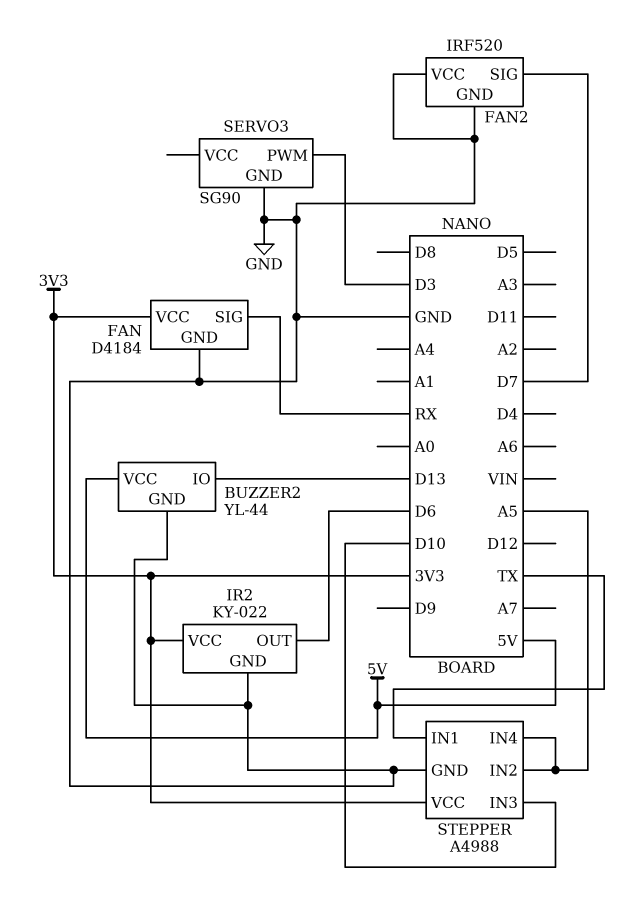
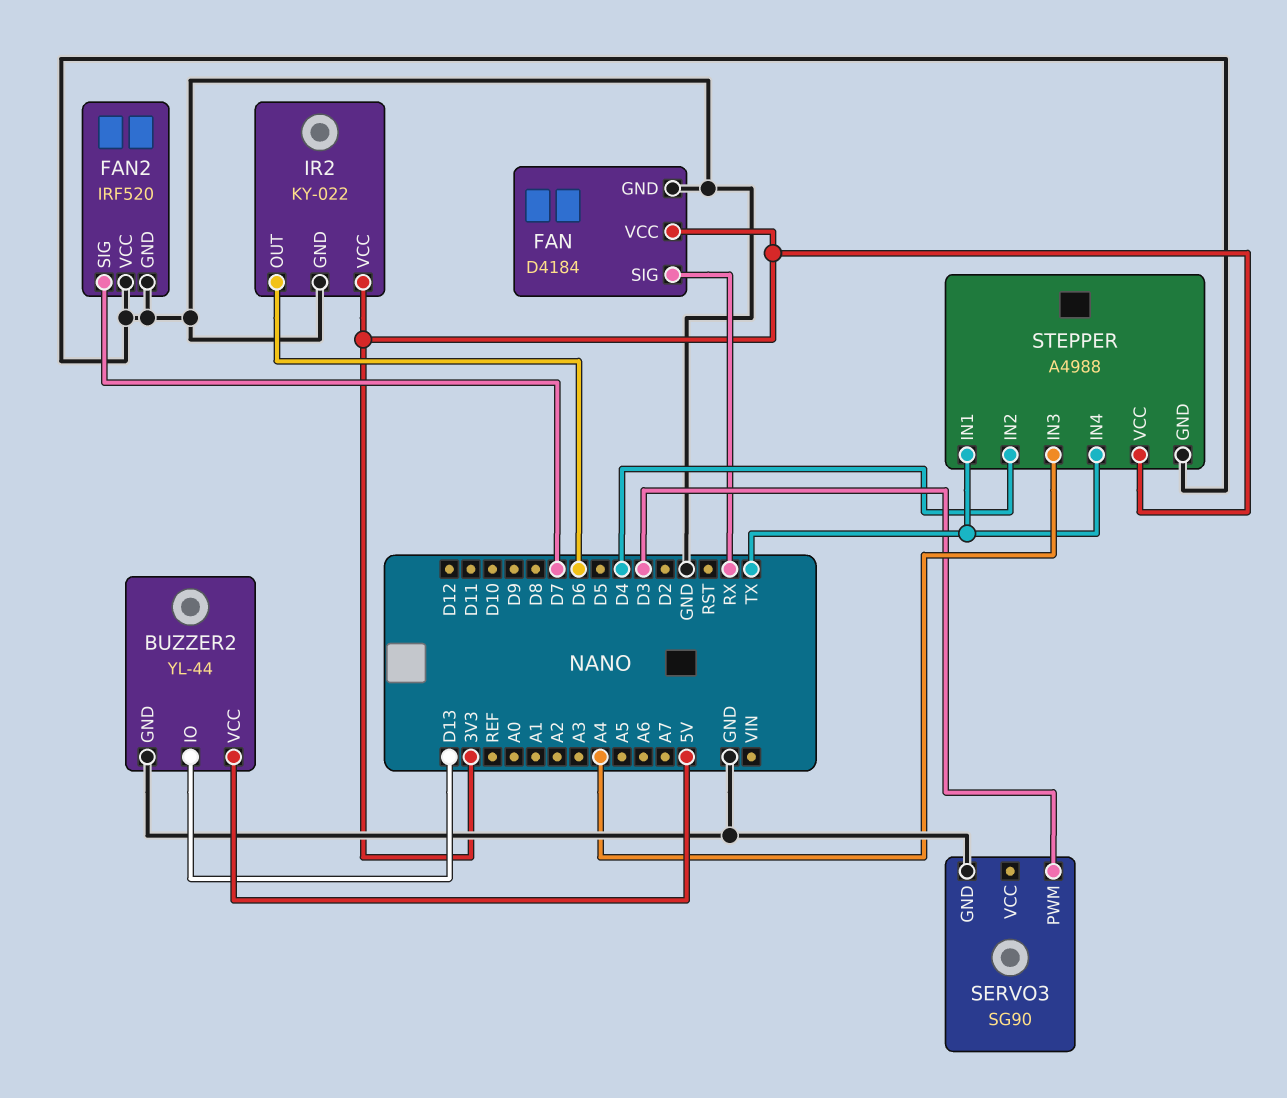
STEPPER pin IN2: A5 -> D4
STEPPER pin IN3: D10 -> A4
STEPPER pin IN4: A5 -> TX

